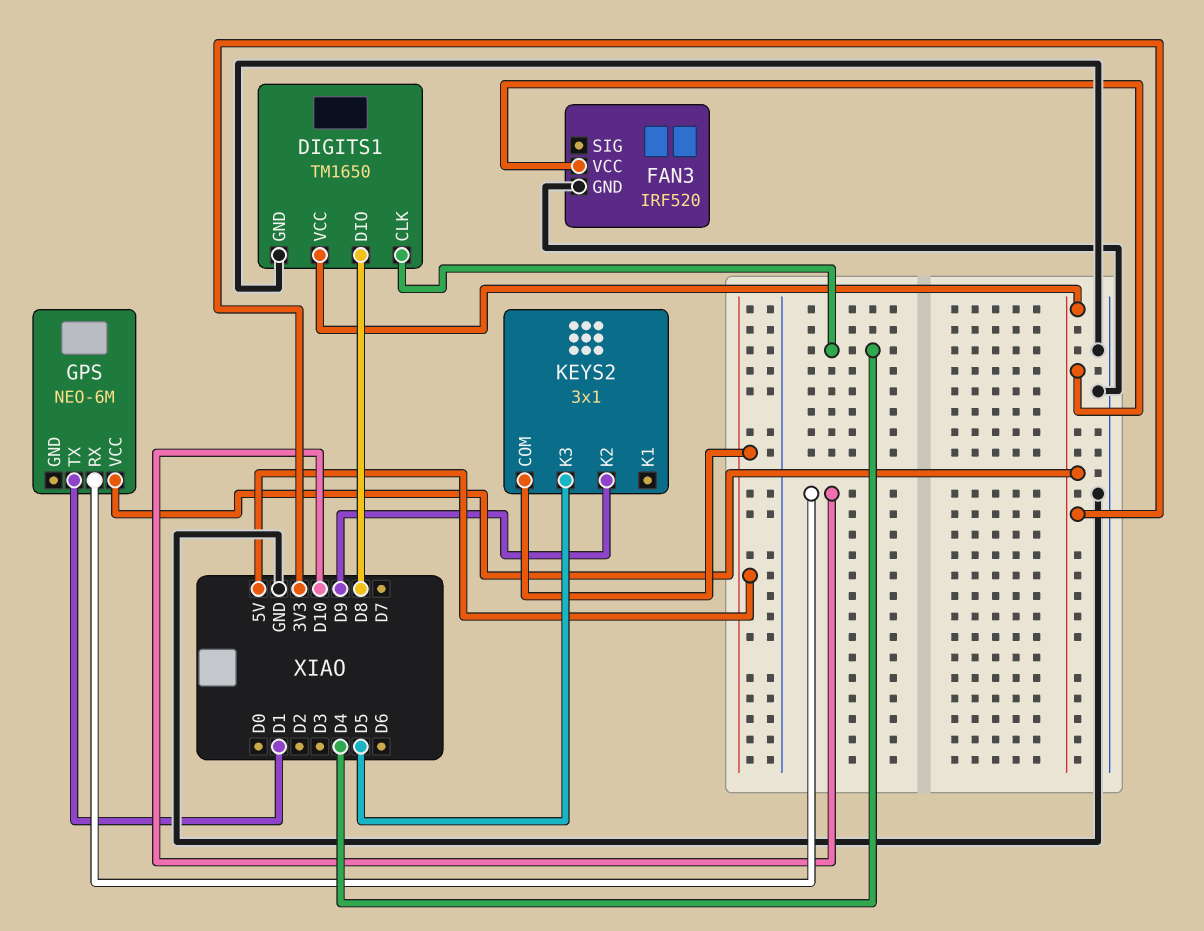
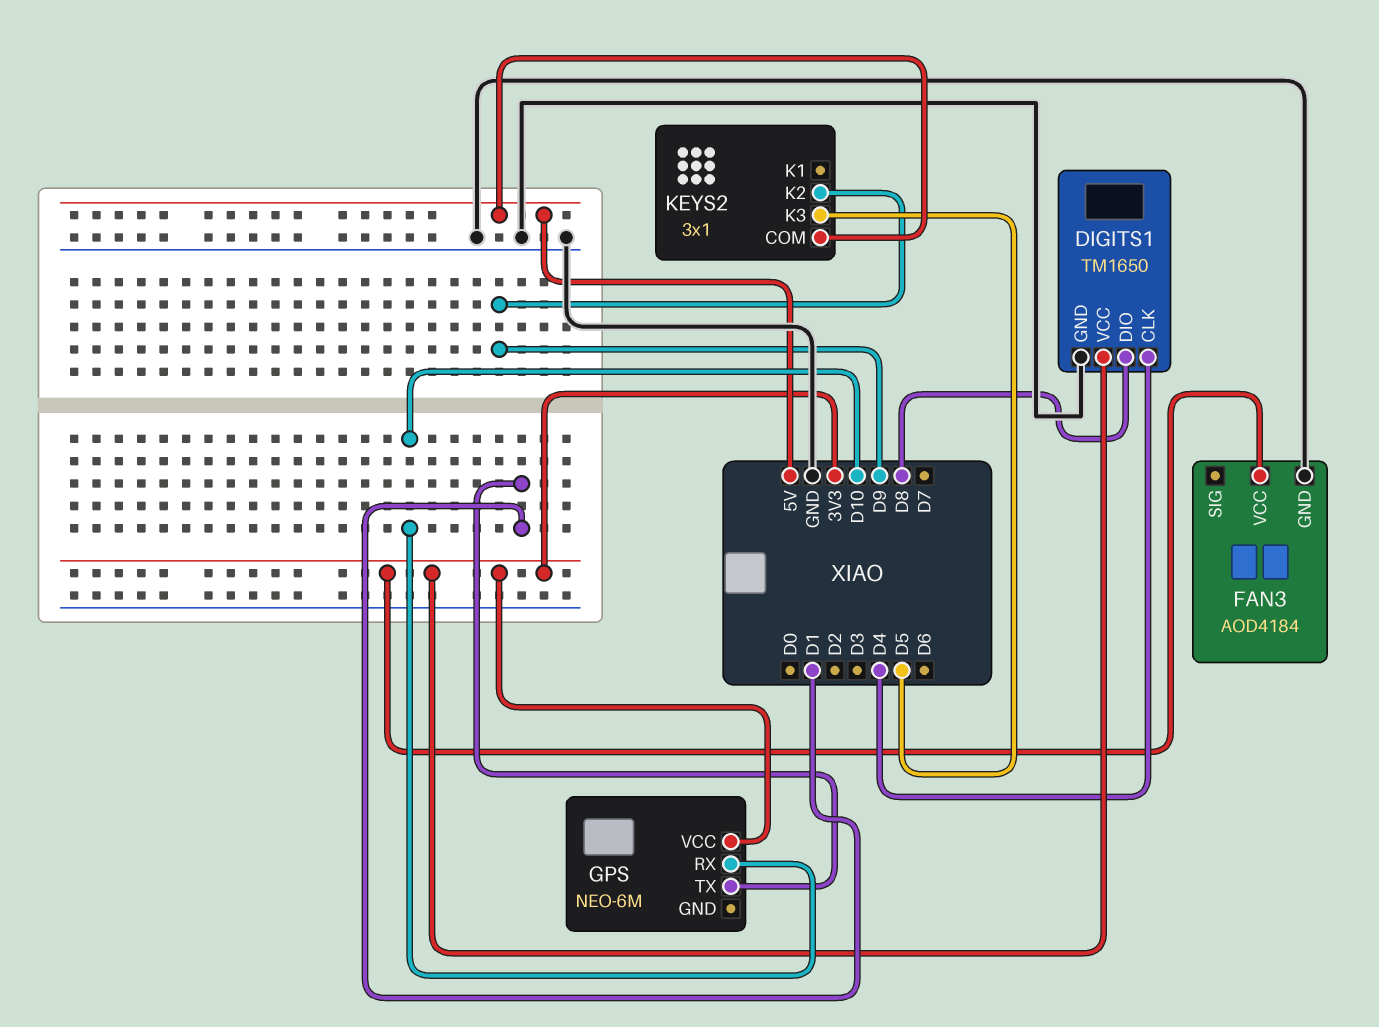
FAN3: IRF520 -> AOD4184

